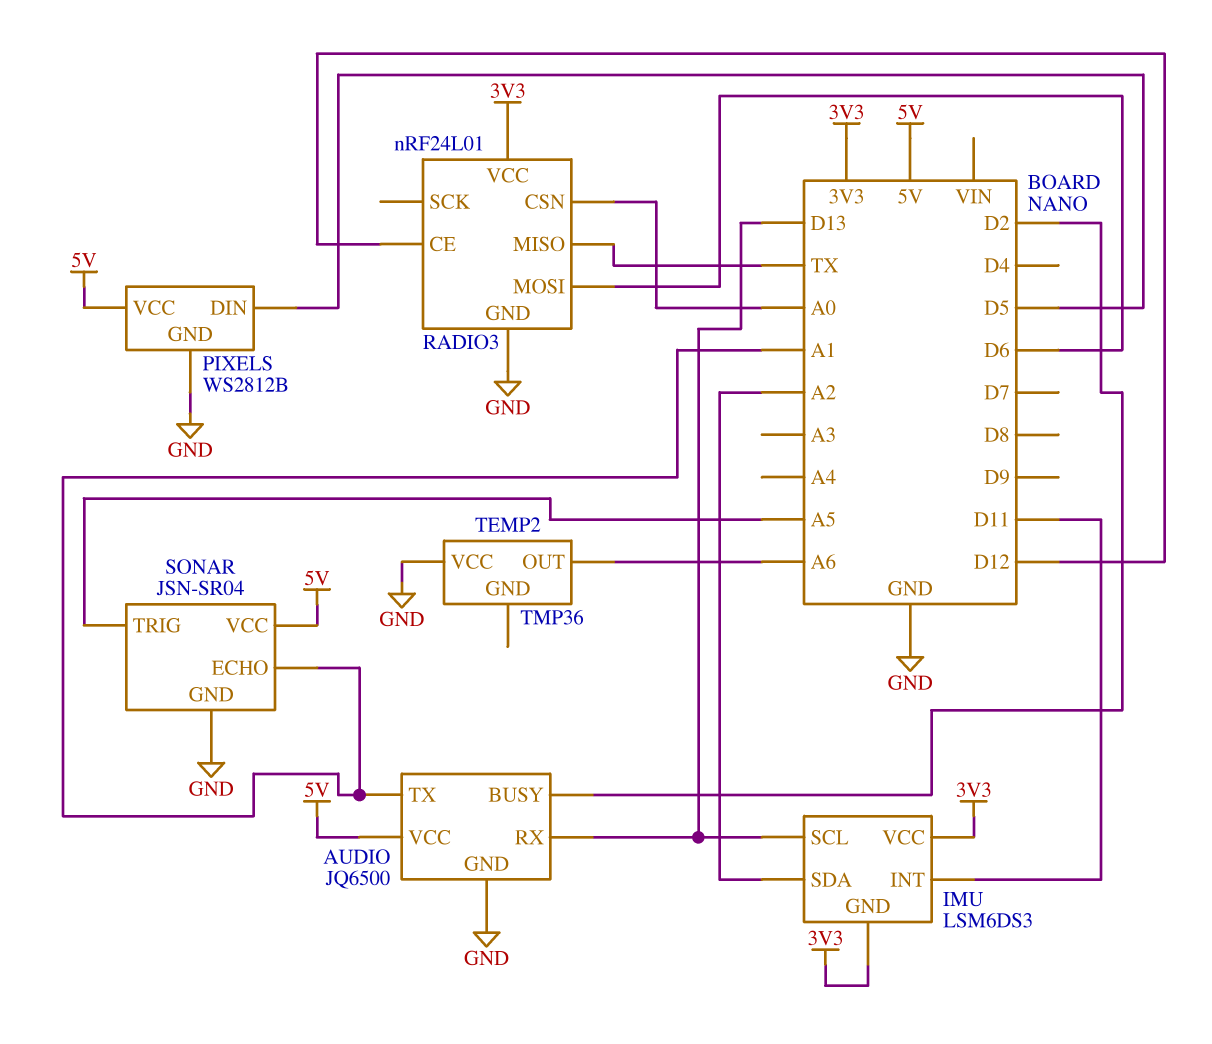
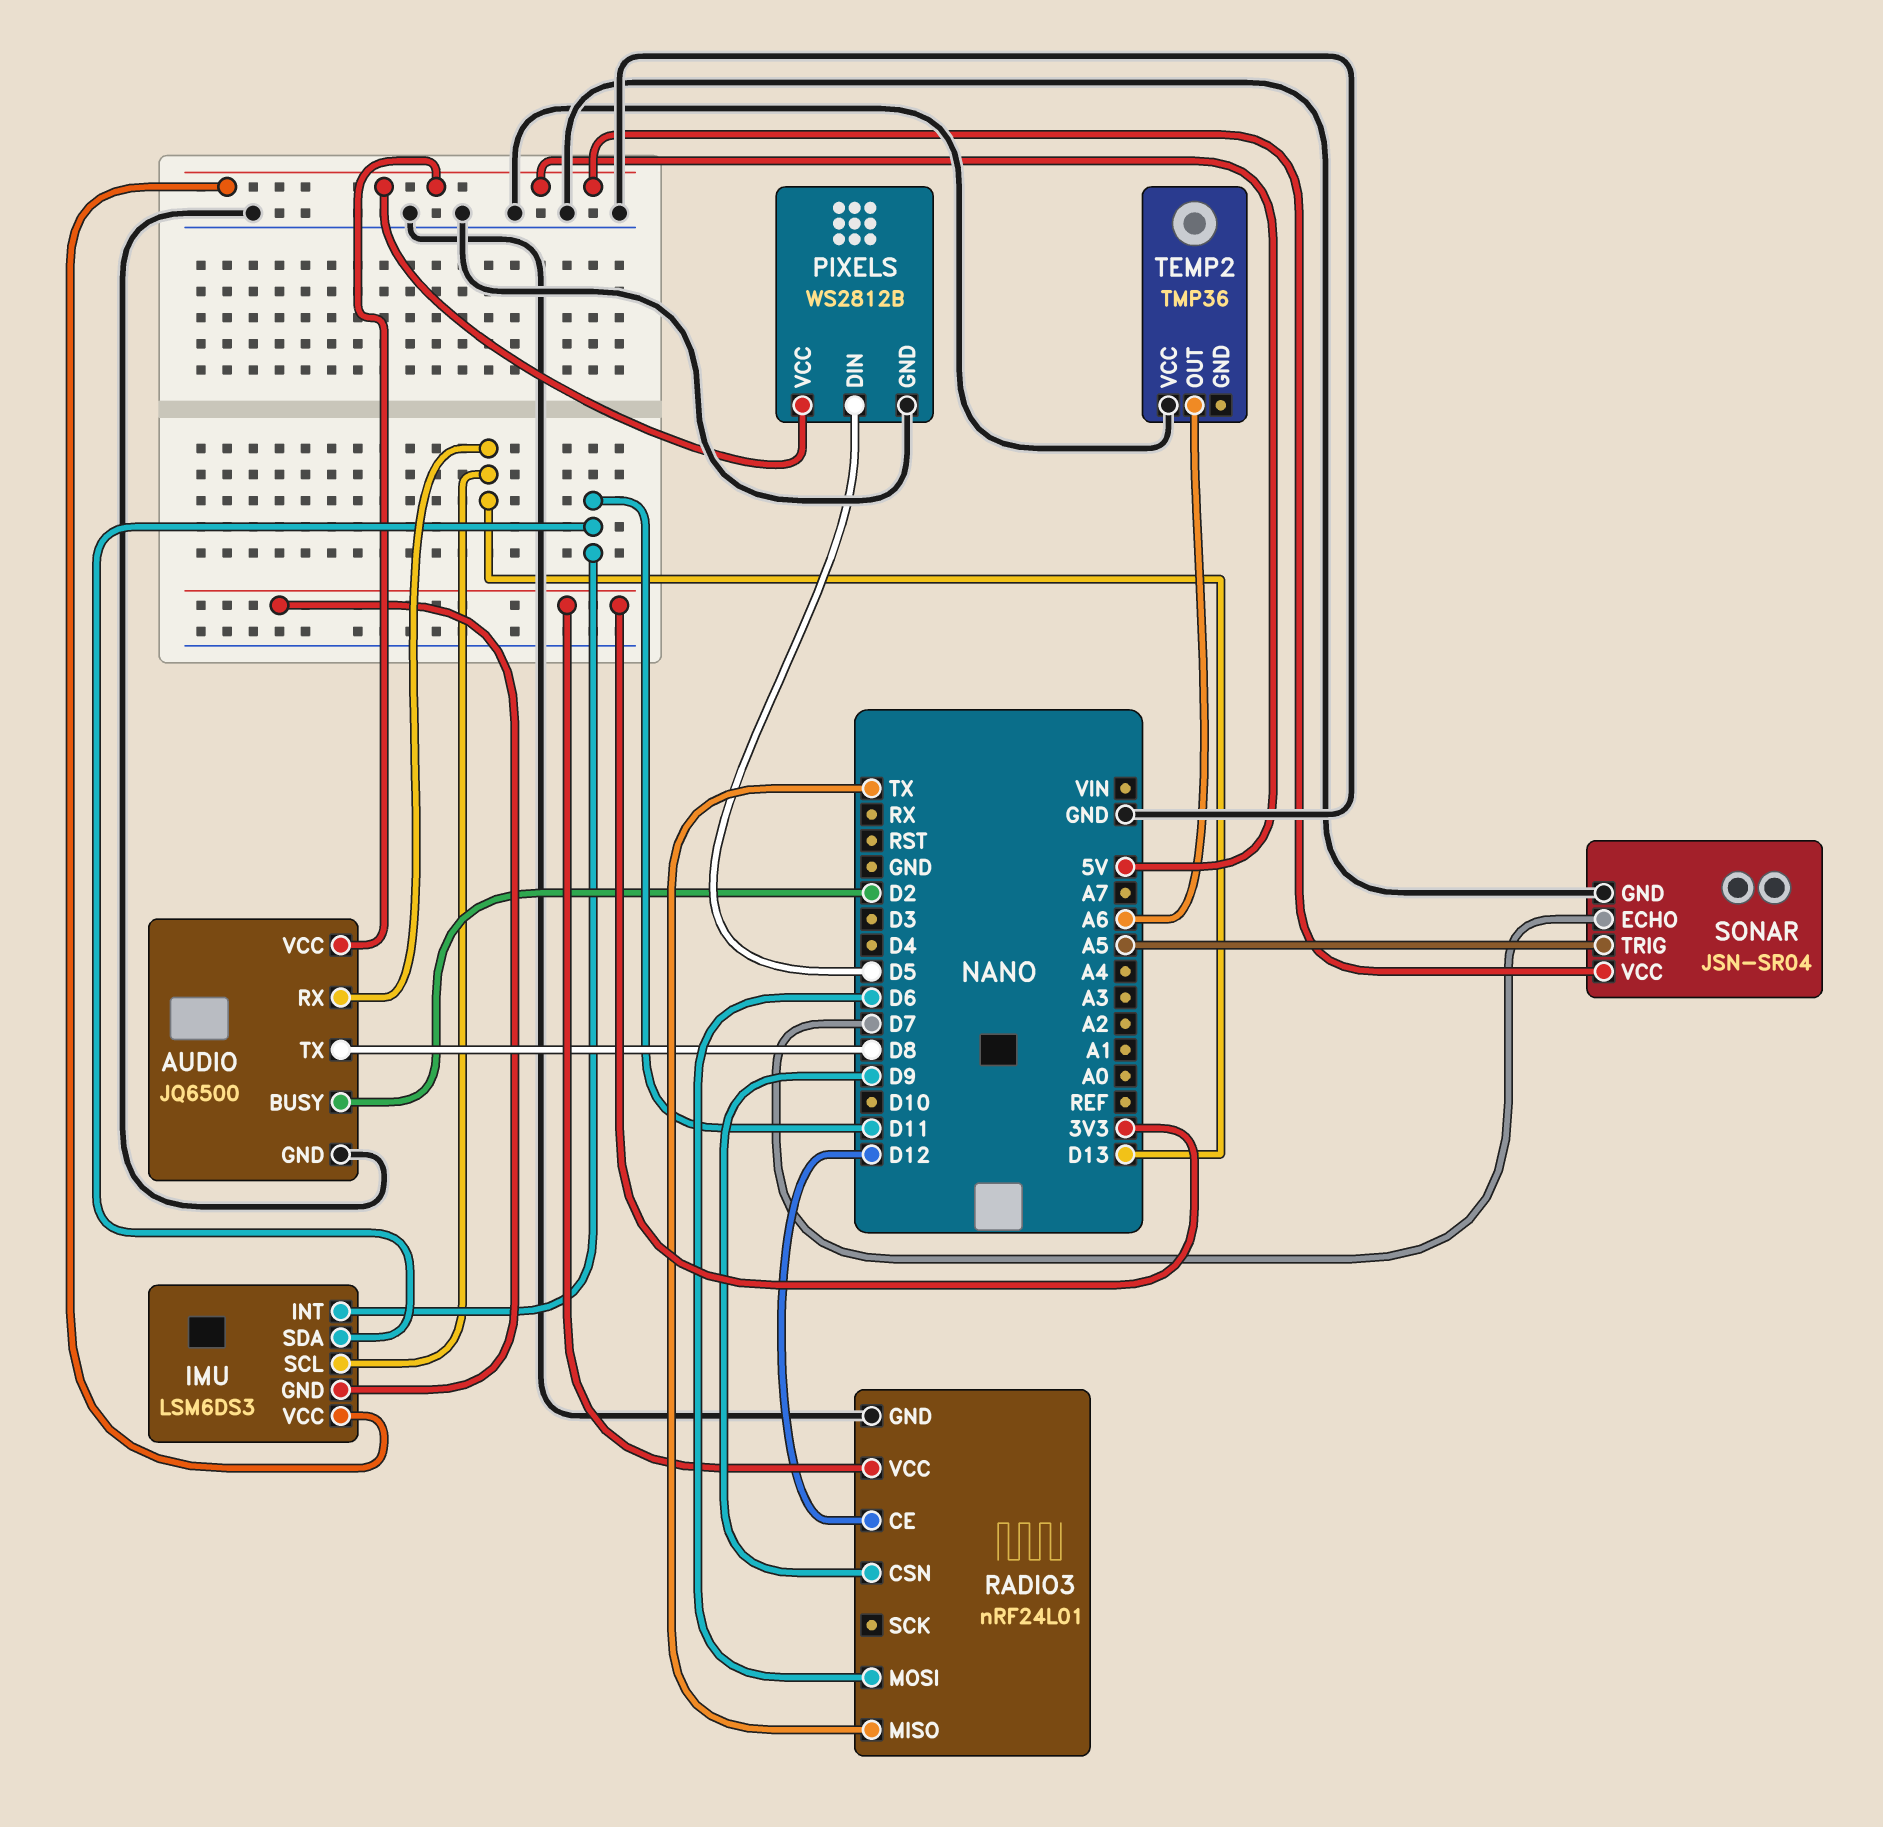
AUDIO pin TX: A1 -> D8
IMU pin SDA: A2 -> D11
IMU pin VCC: 3V3 -> 5V
RADIO3 pin CSN: A0 -> D9
SONAR pin ECHO: A1 -> D7

